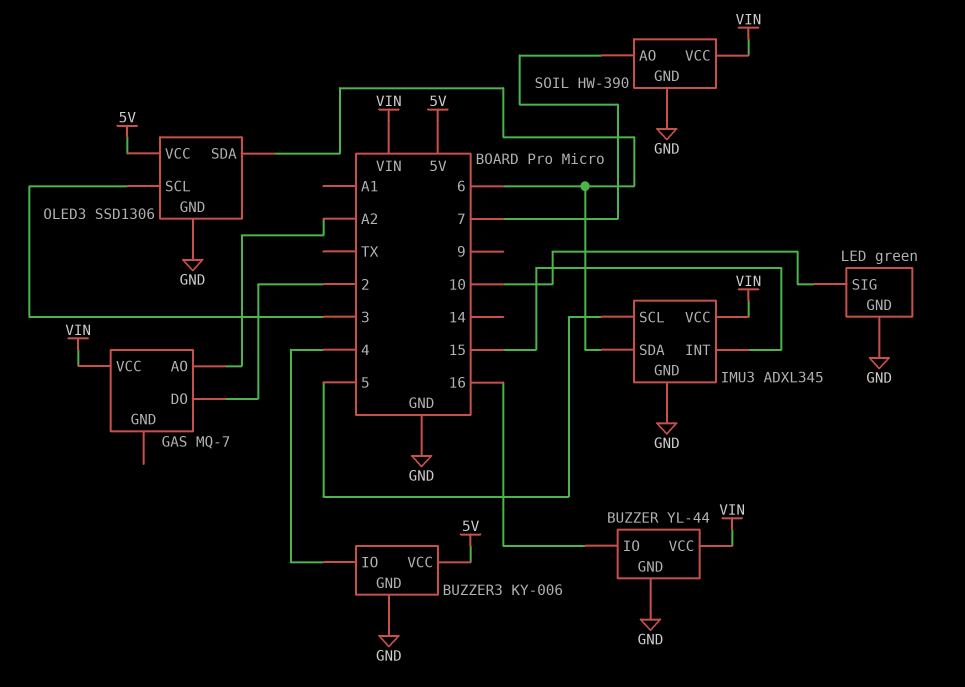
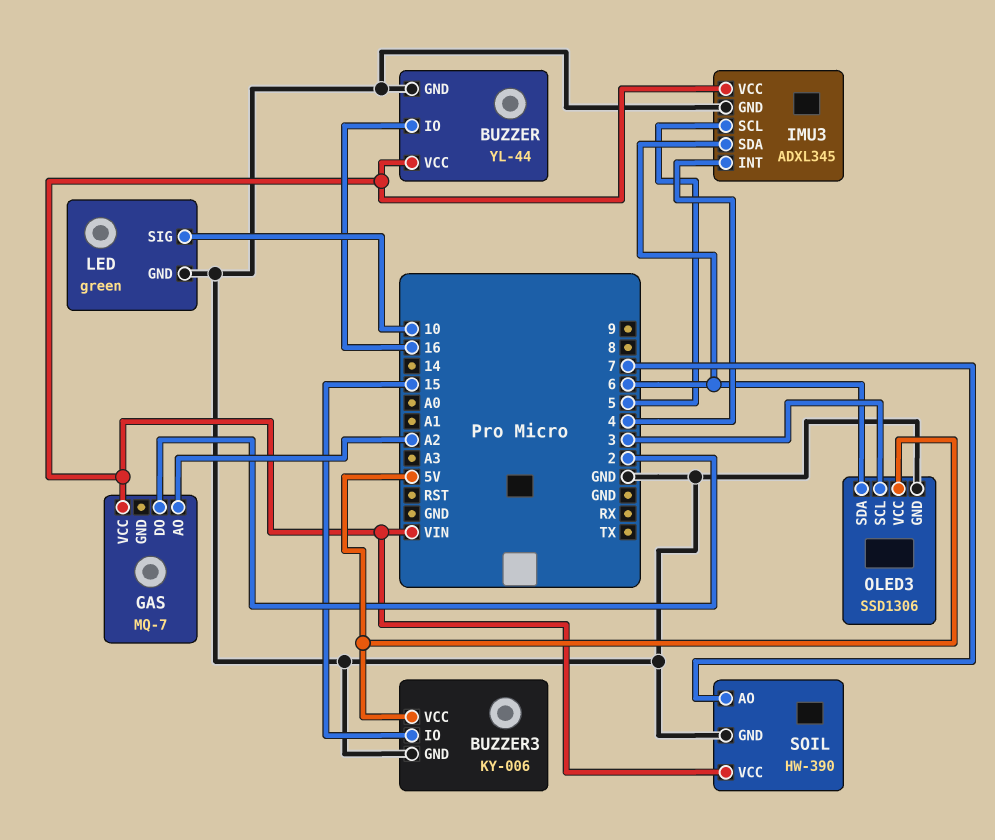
BUZZER3 pin IO: 4 -> 15
IMU3 pin INT: 15 -> 4

